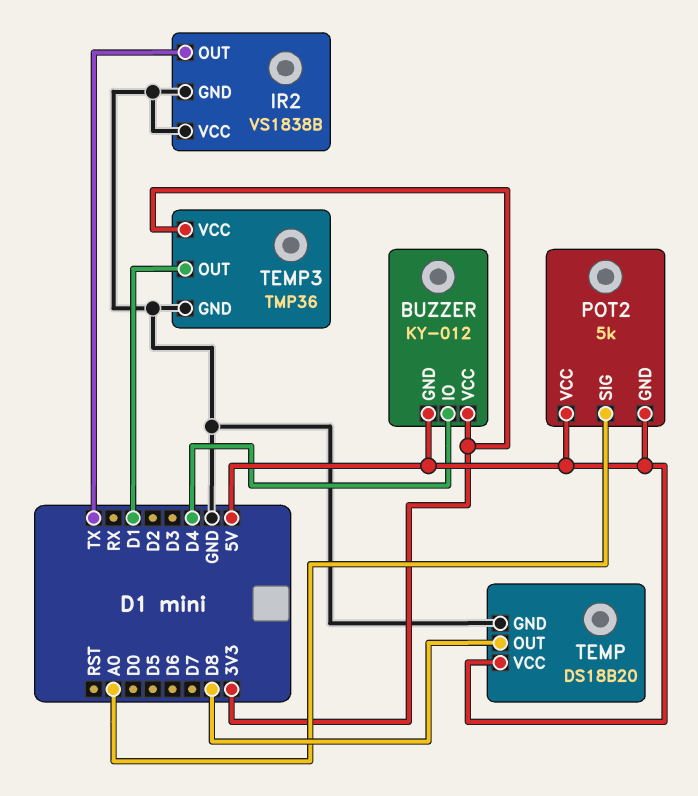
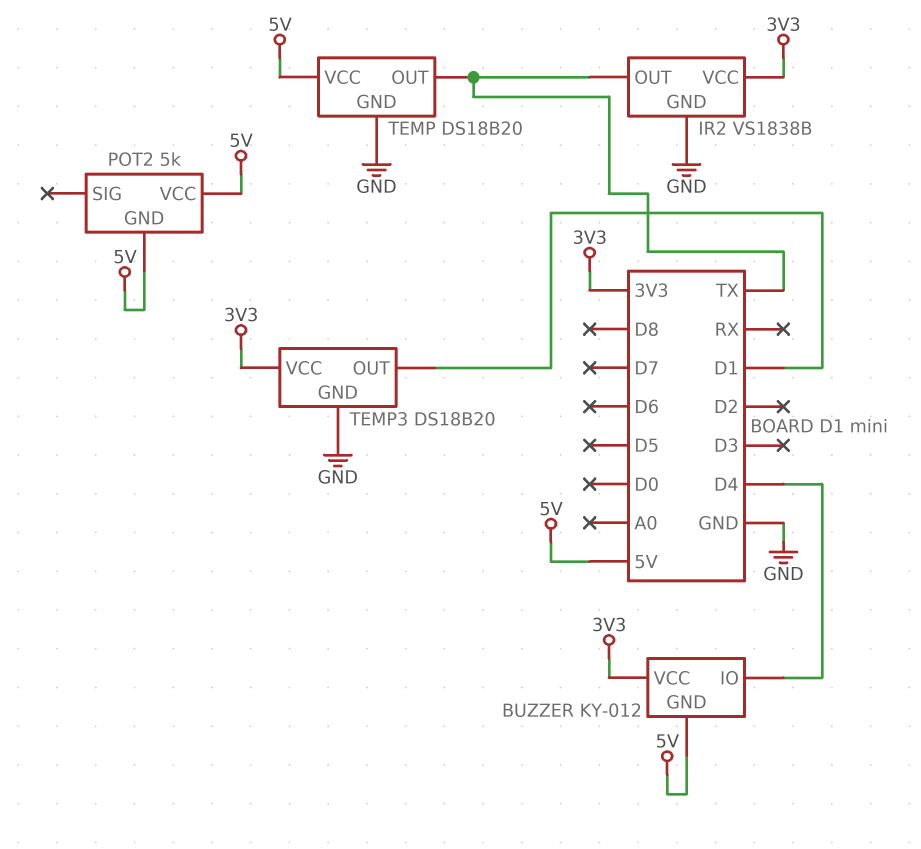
IR2 pin VCC: GND -> 3V3
POT2 pin SIG: A0 -> none
TEMP pin OUT: D8 -> TX
TEMP3: TMP36 -> DS18B20

